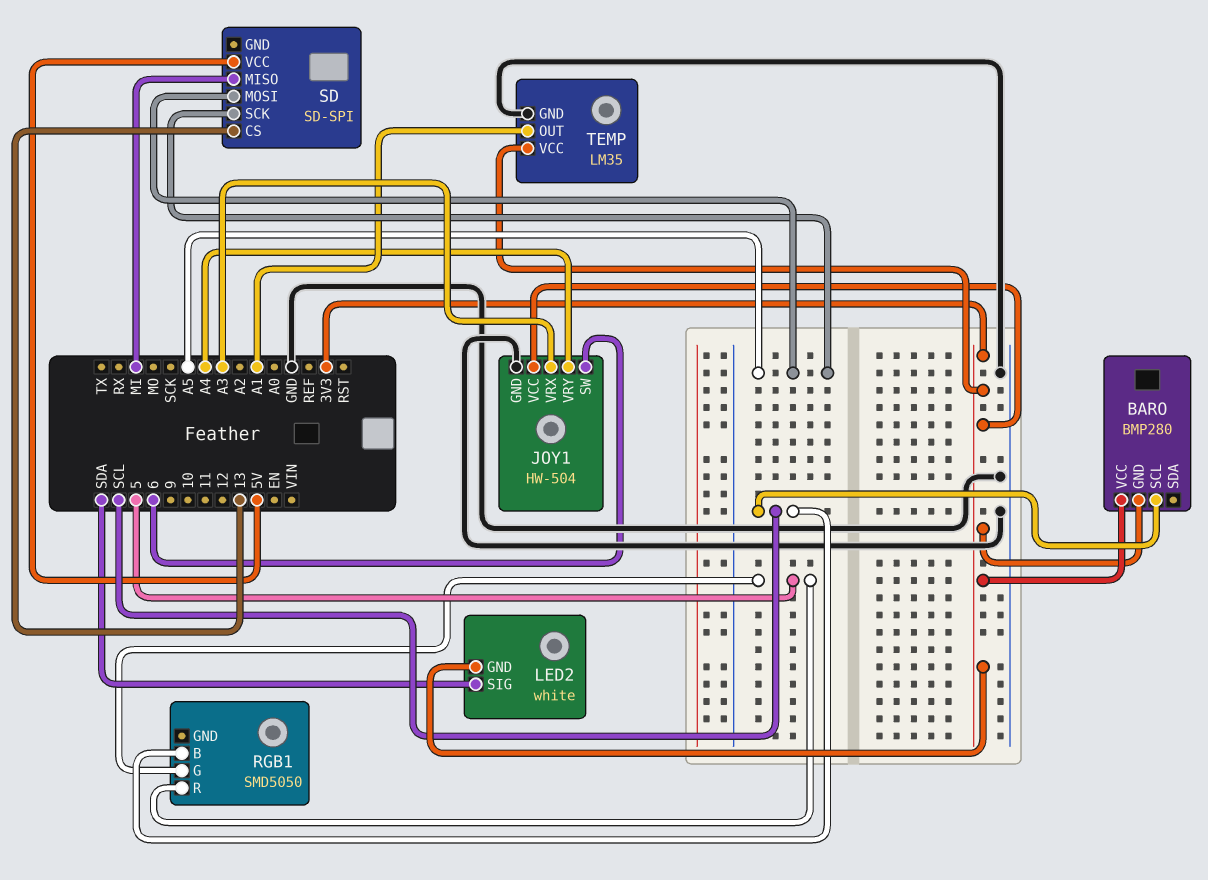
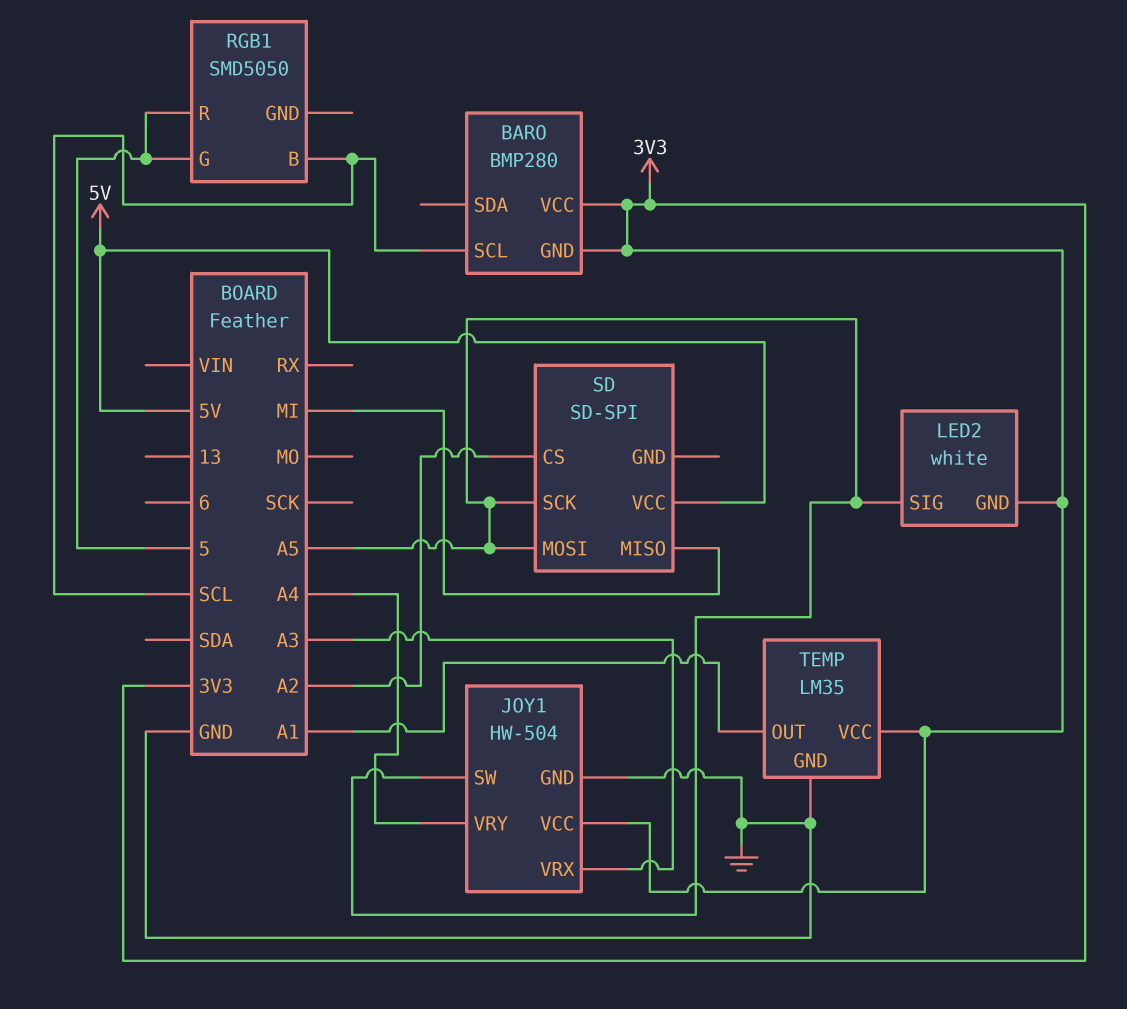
JOY1 pin SW: 6 -> A5
LED2 pin SIG: SDA -> A5
SD pin CS: 13 -> A2

